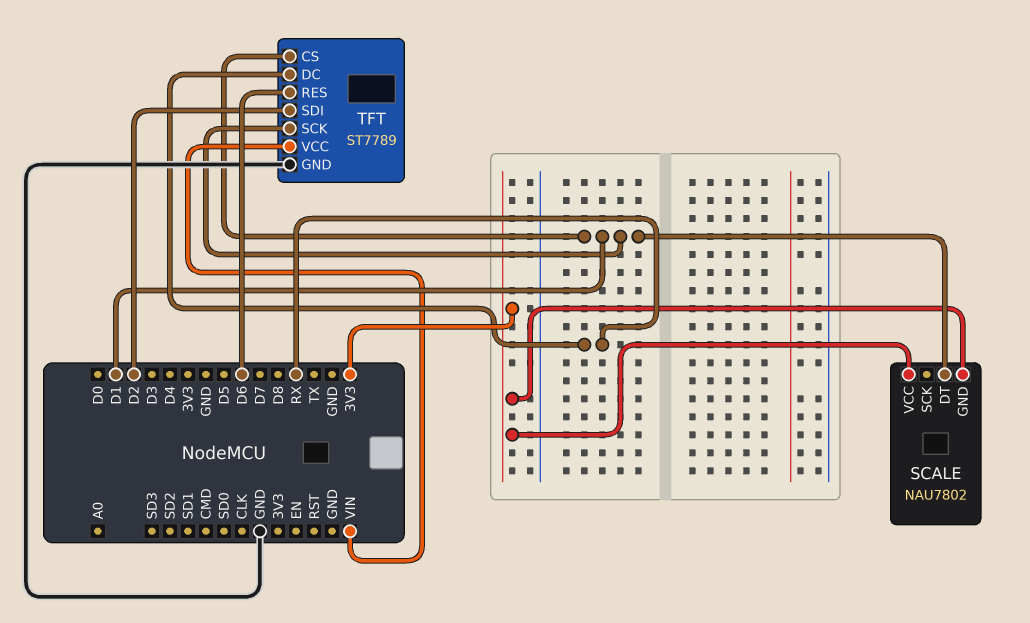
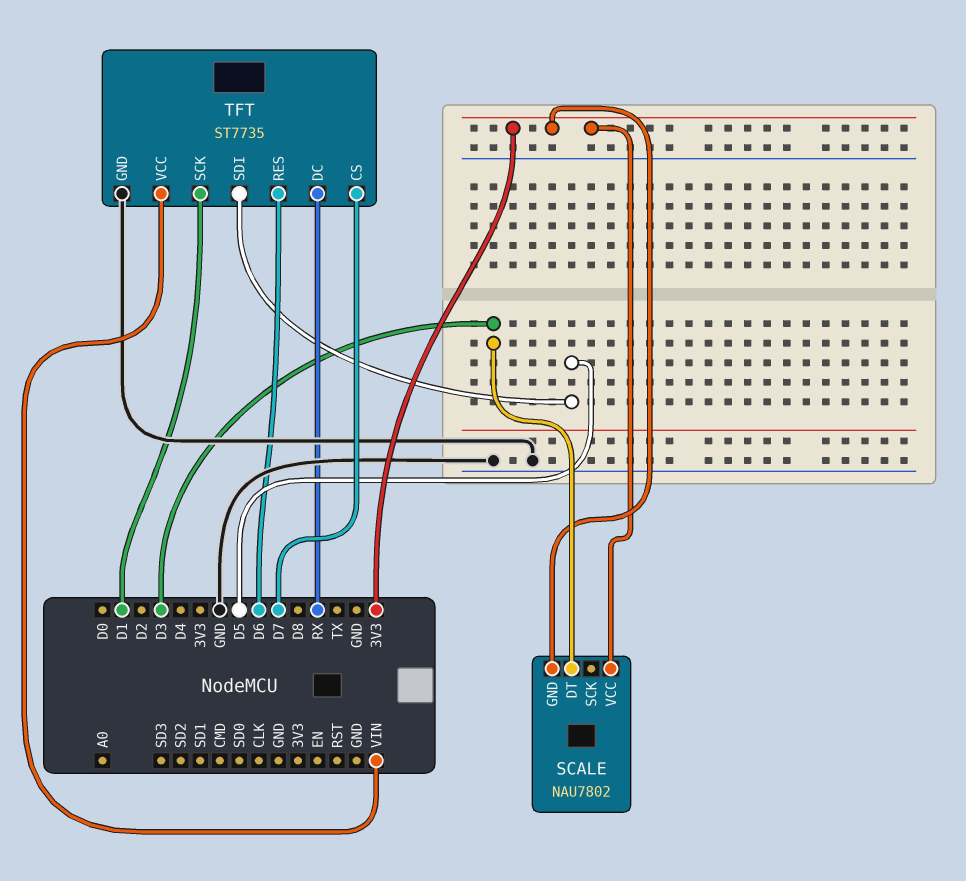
SCALE pin DT: D1 -> D3
TFT: ST7789 -> ST7735
TFT pin CS: D1 -> D7
TFT pin SDI: D2 -> D5

